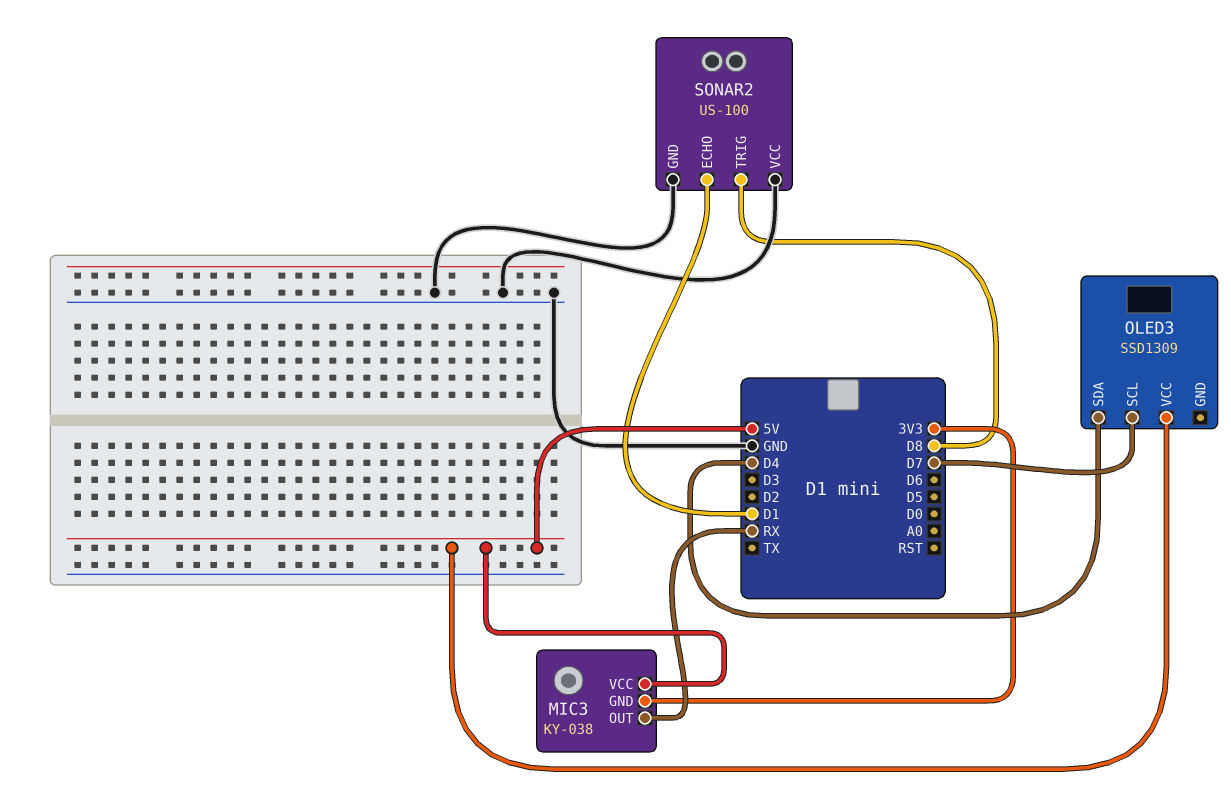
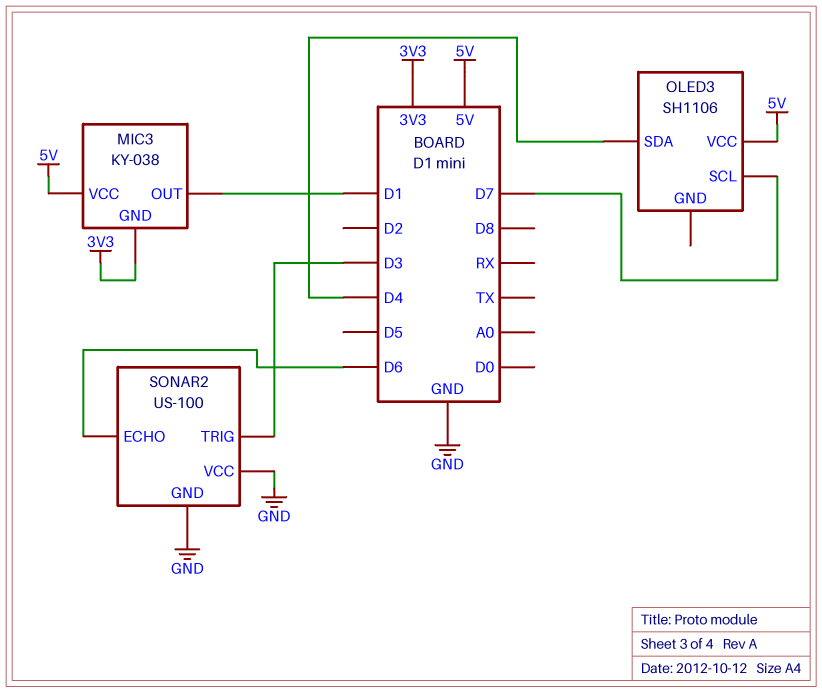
MIC3 pin OUT: RX -> D1
OLED3: SSD1309 -> SH1106
SONAR2 pin ECHO: D1 -> D6
SONAR2 pin TRIG: D8 -> D3

